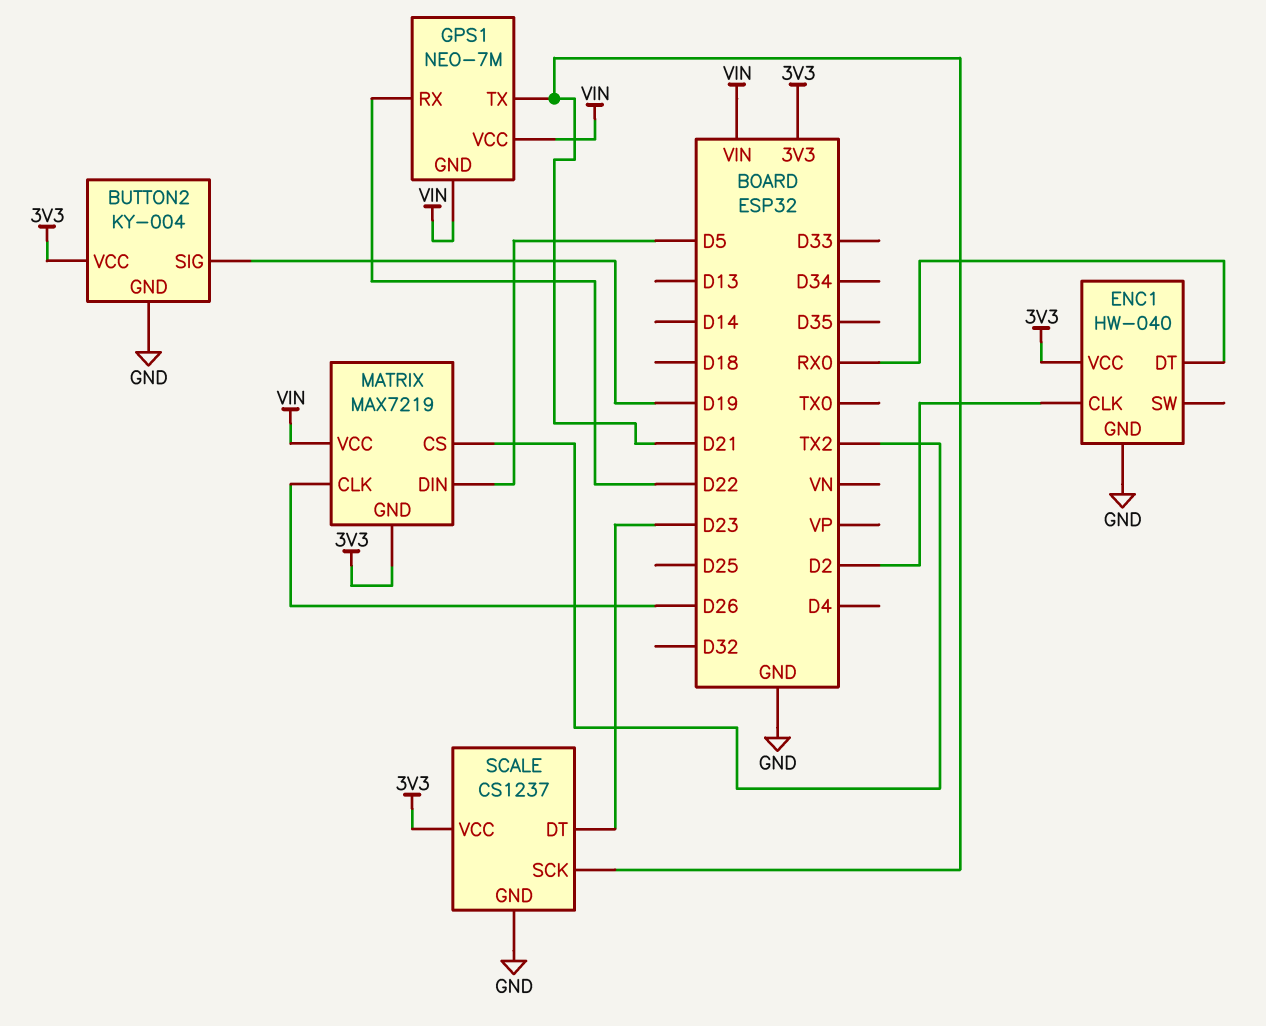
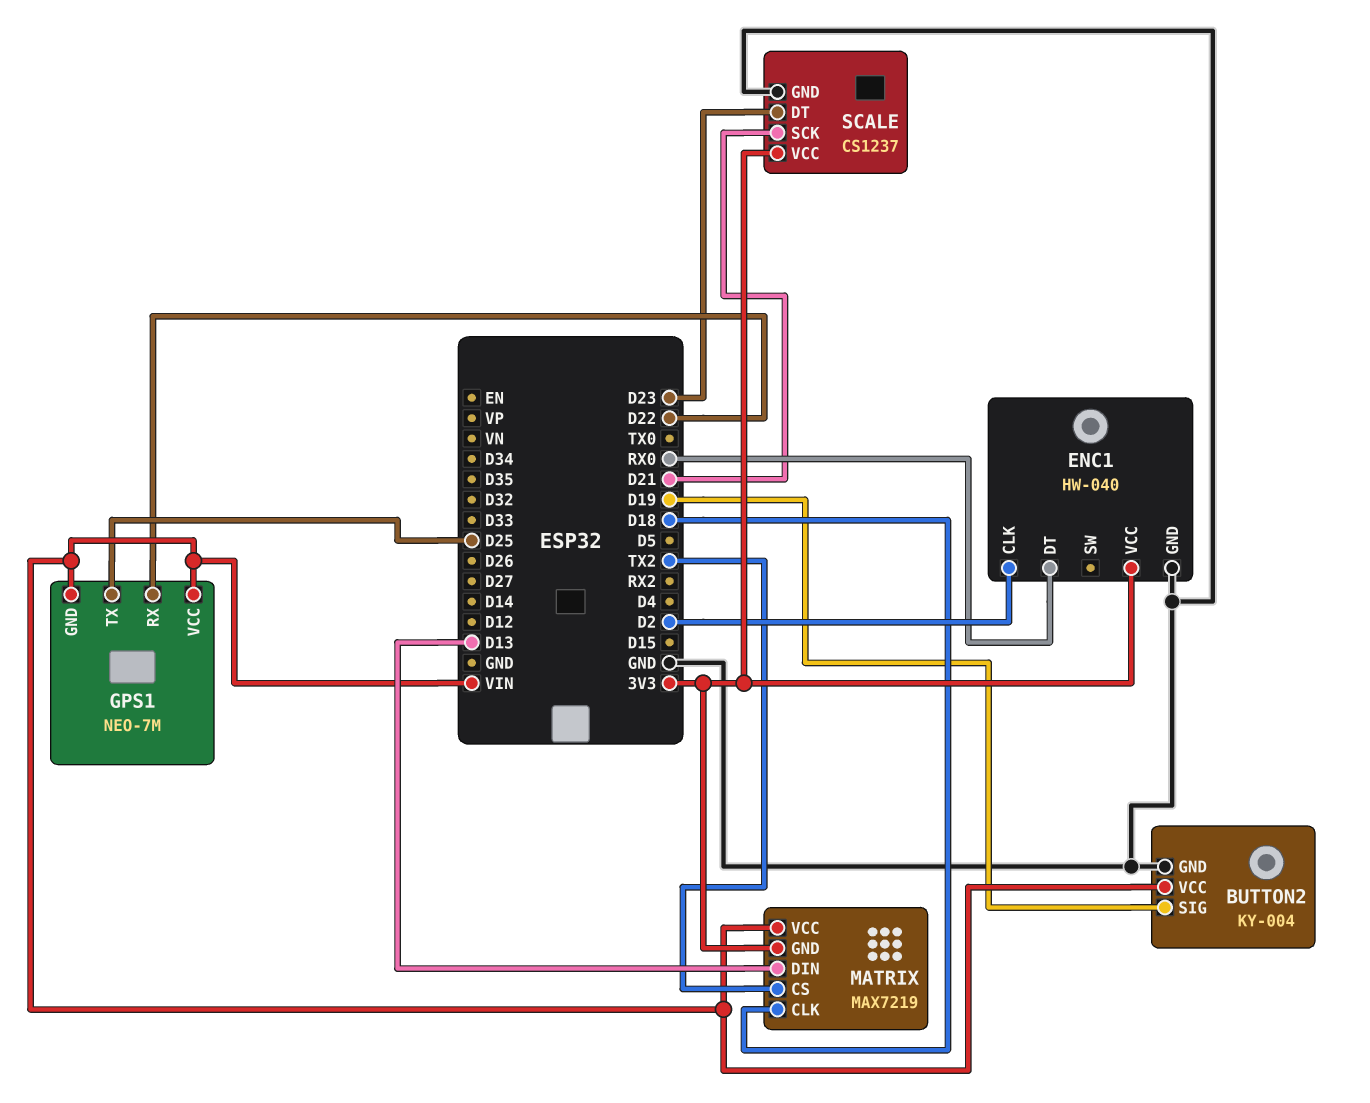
BUTTON2 pin VCC: 3V3 -> VIN
GPS1 pin TX: D21 -> D25
MATRIX pin CLK: D26 -> D18
MATRIX pin DIN: D5 -> D13

